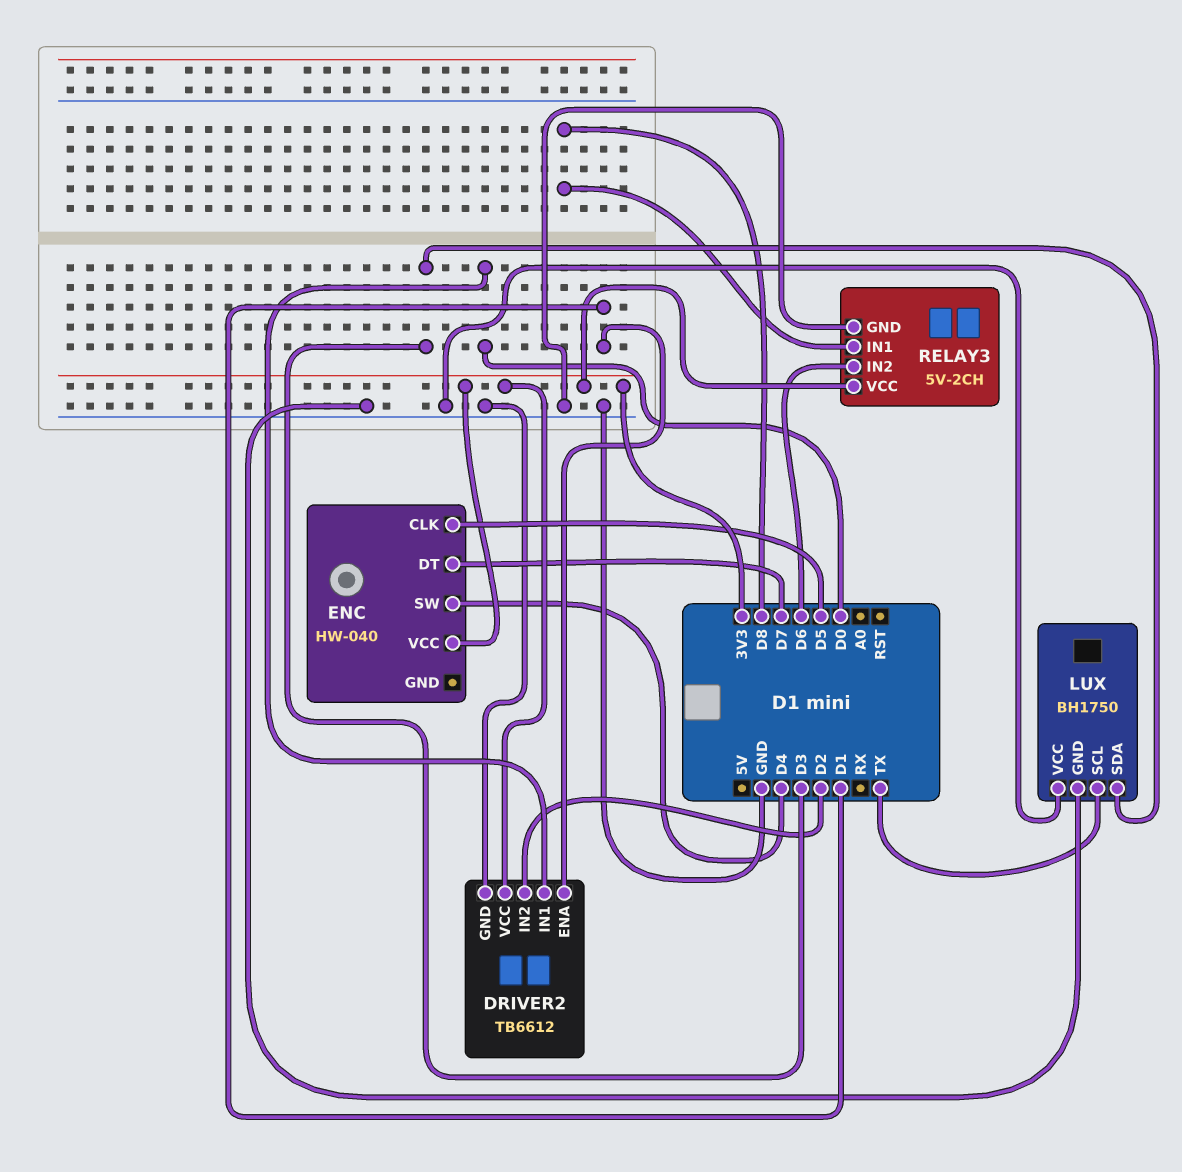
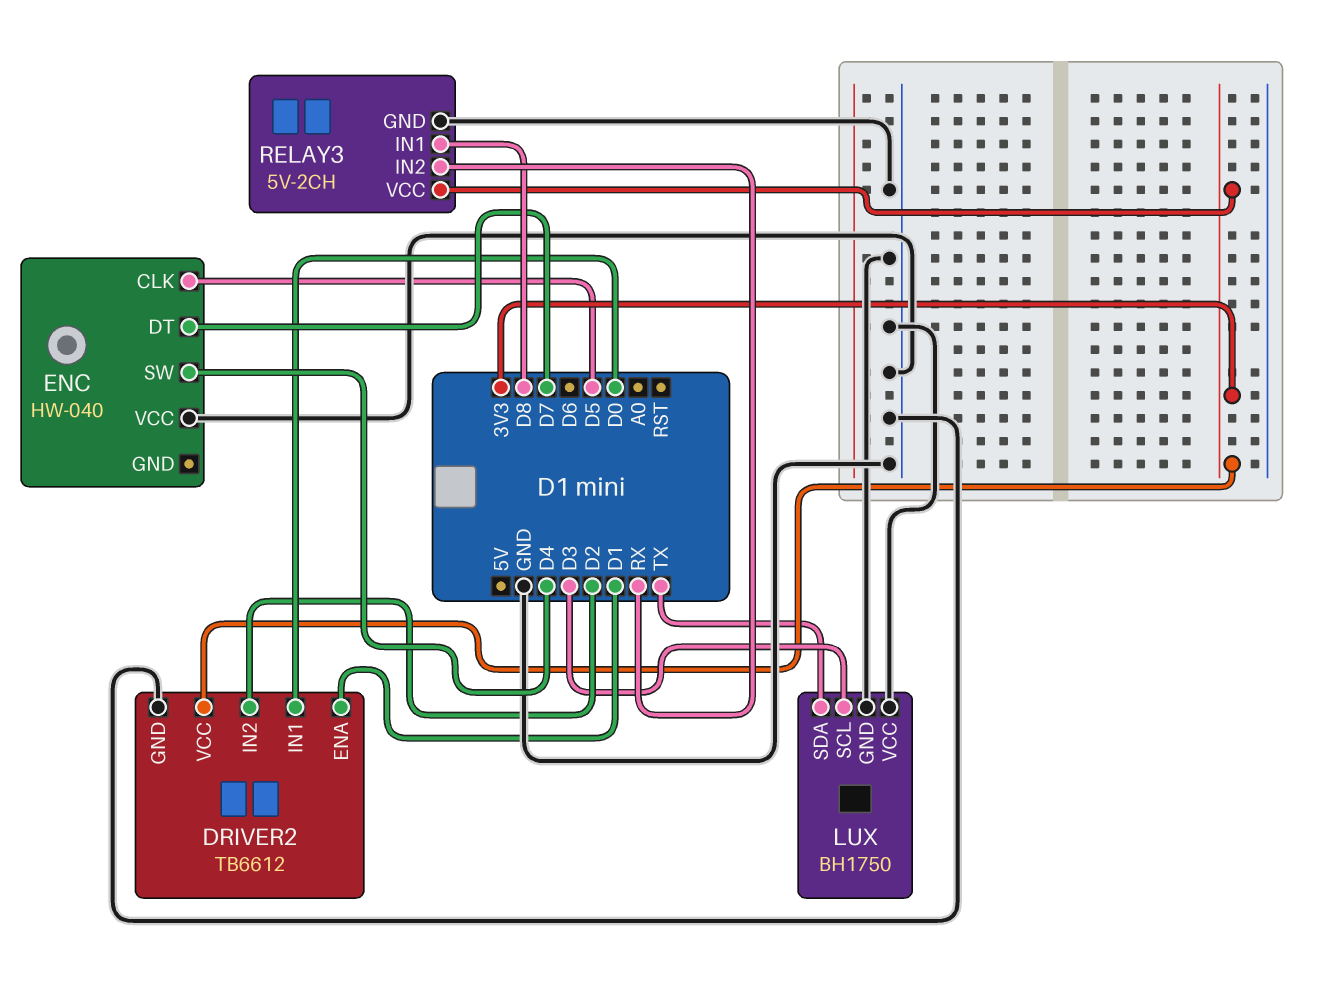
ENC pin VCC: 3V3 -> GND
LUX pin SCL: TX -> D3
LUX pin SDA: D3 -> TX
RELAY3 pin IN2: D6 -> RX

